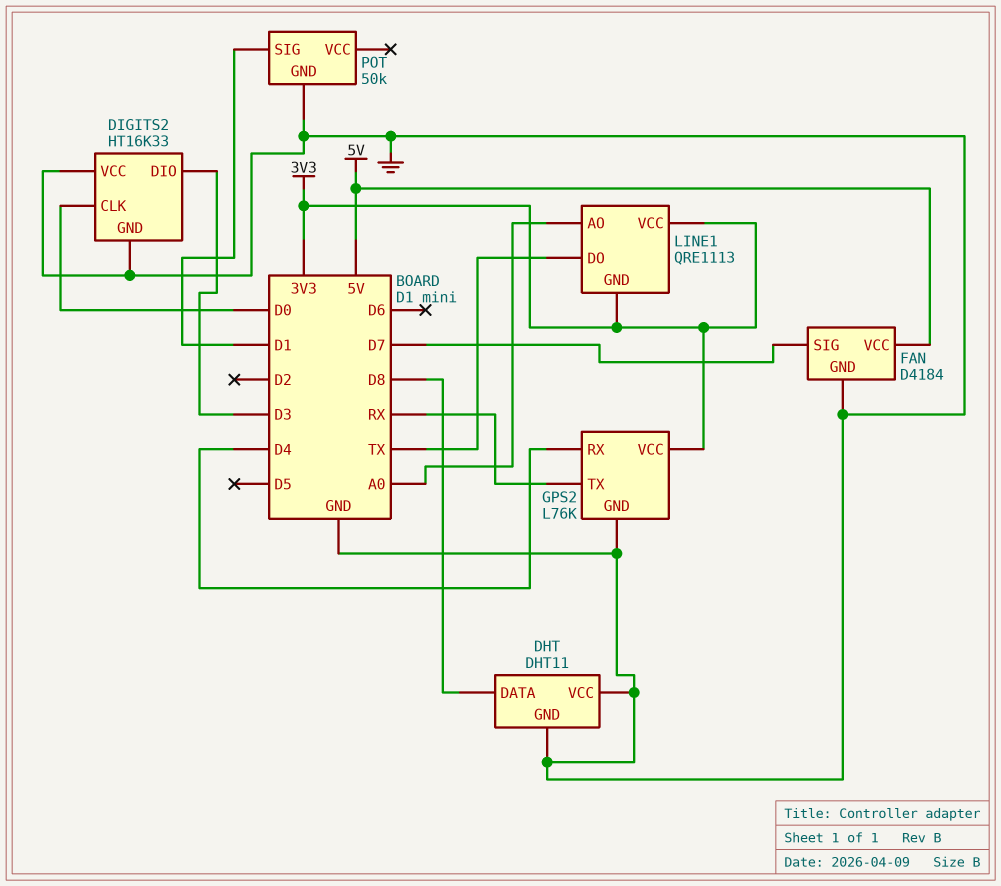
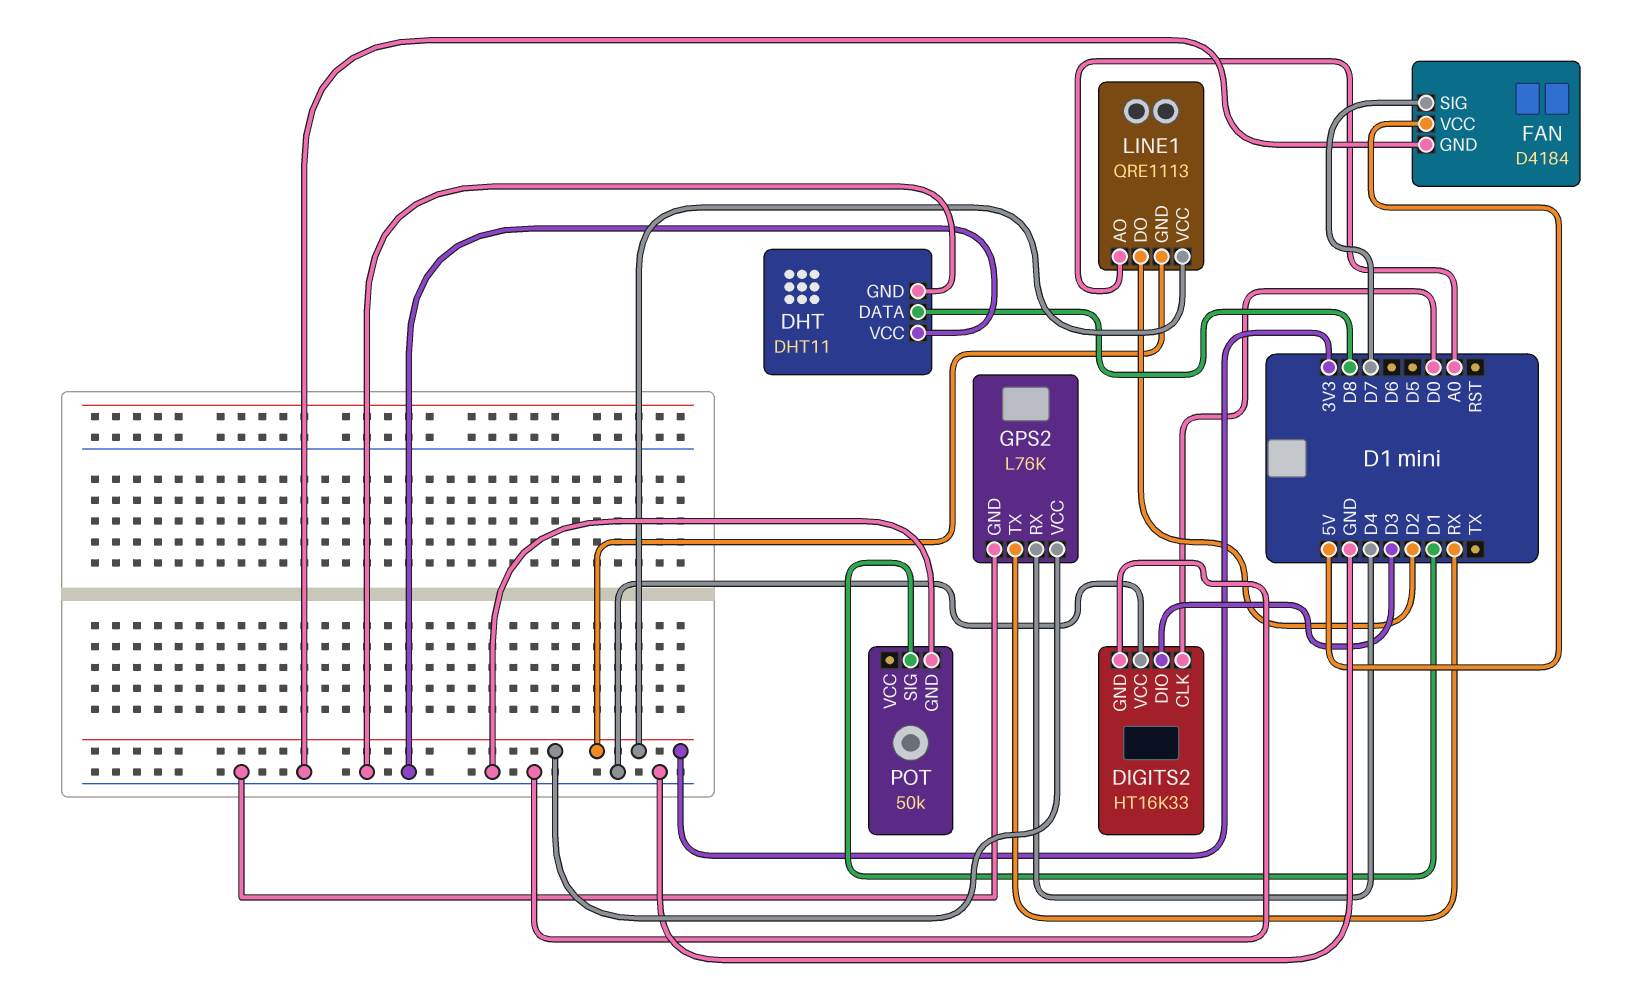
LINE1 pin DO: TX -> D2

